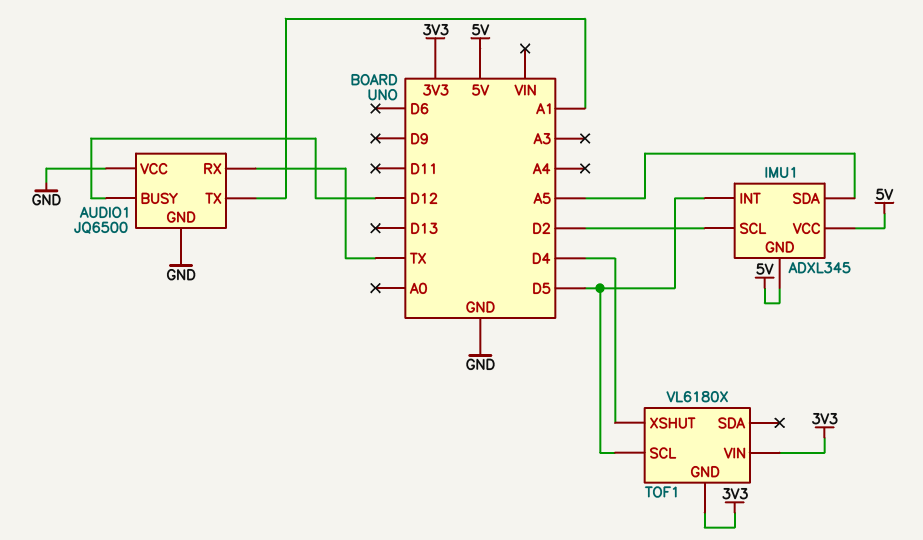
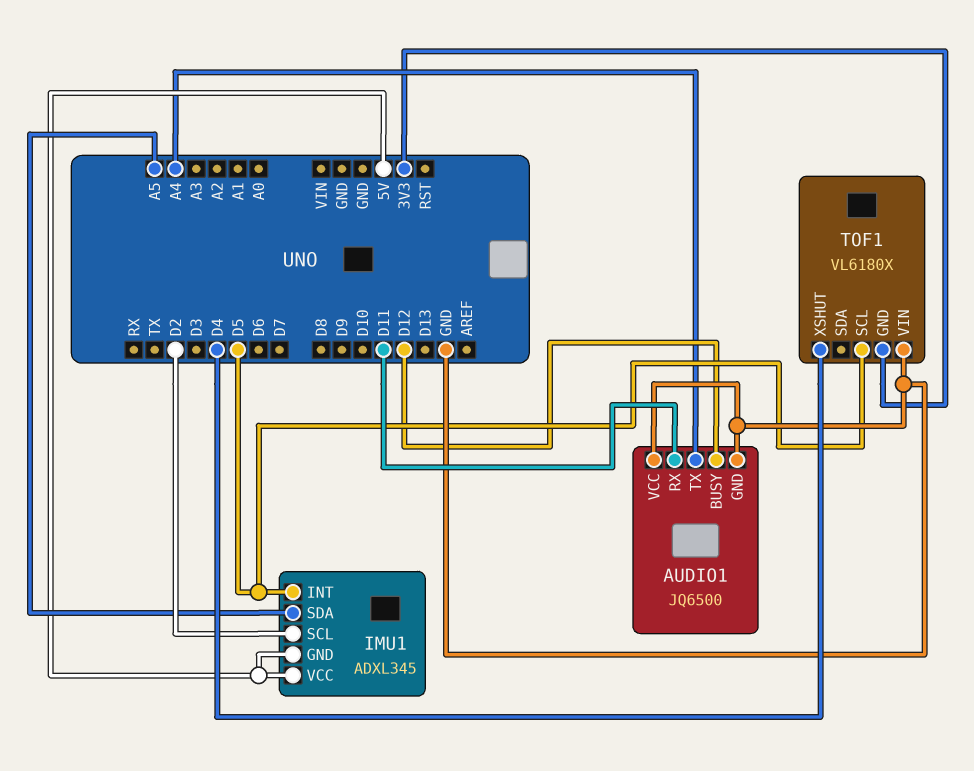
AUDIO1 pin RX: TX -> D11
AUDIO1 pin TX: A1 -> A4
TOF1 pin VIN: 3V3 -> GND

